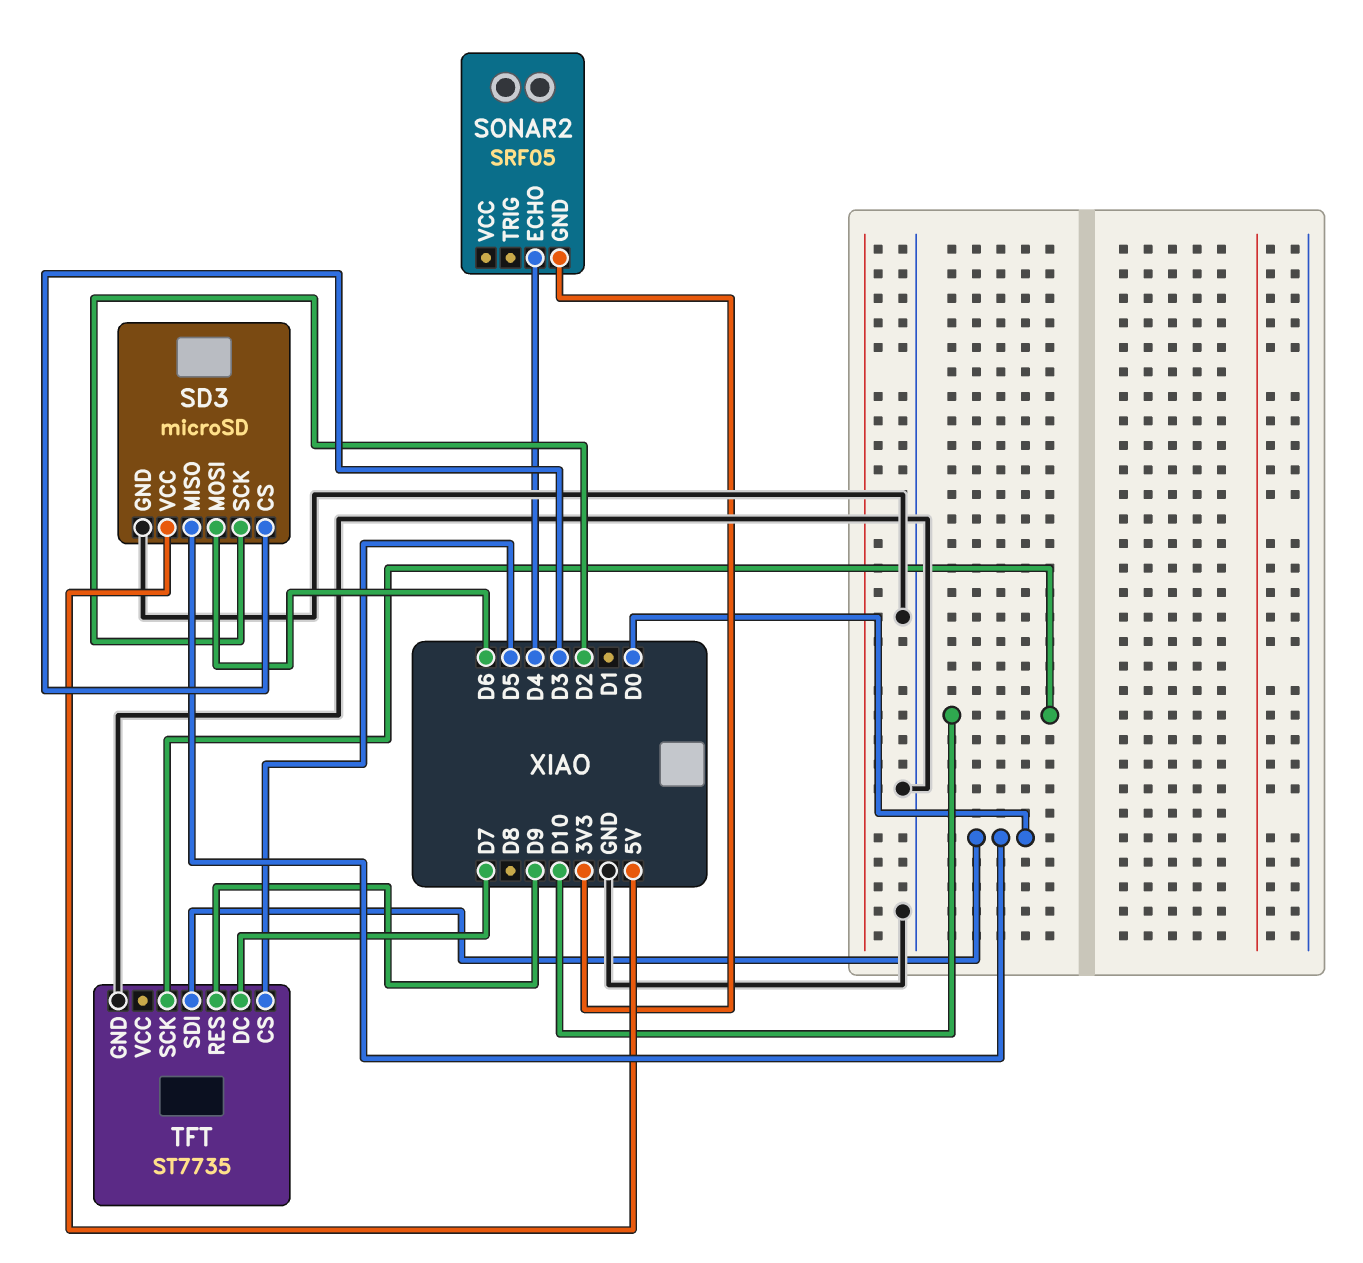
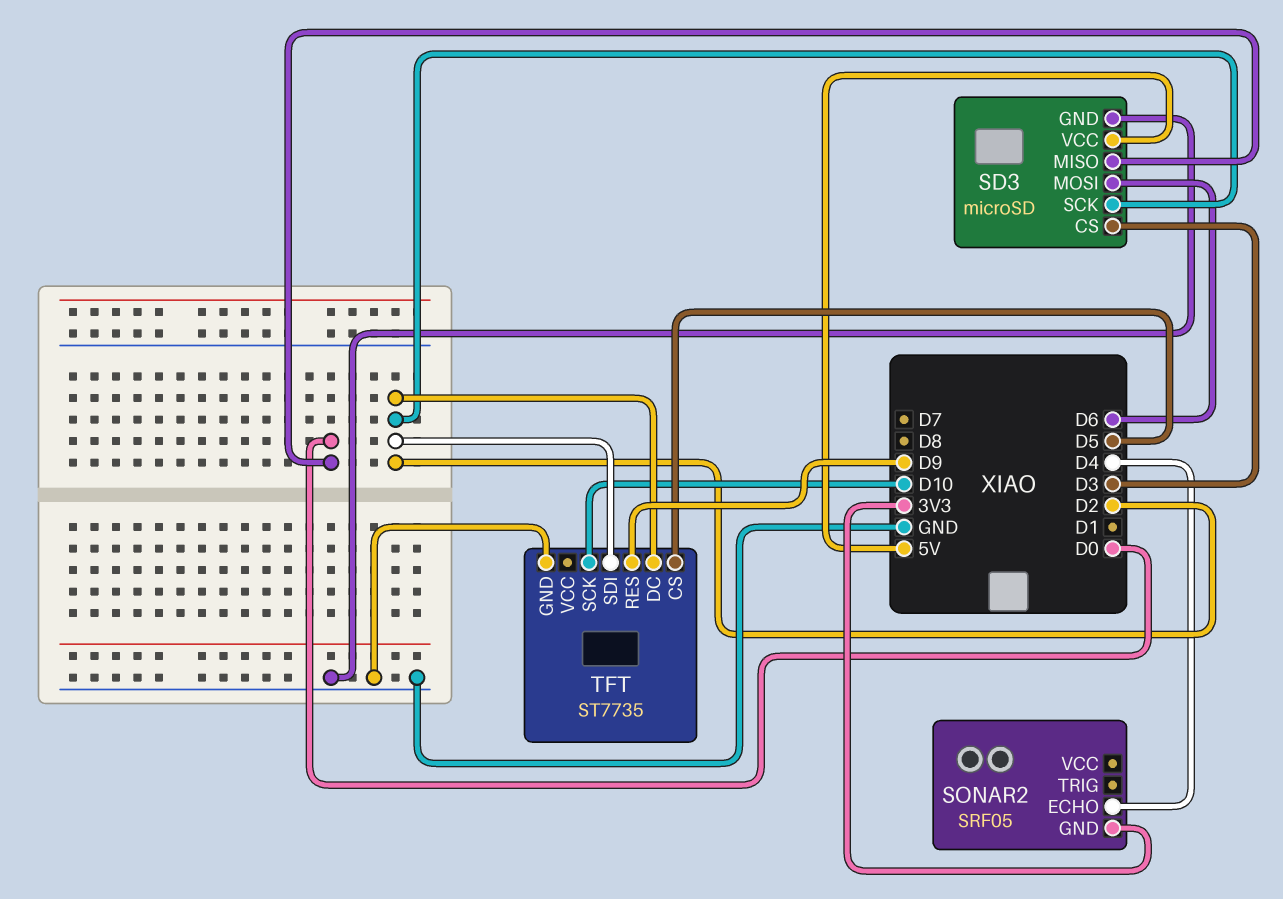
TFT pin DC: D7 -> D2
TFT pin SDI: D0 -> D2

